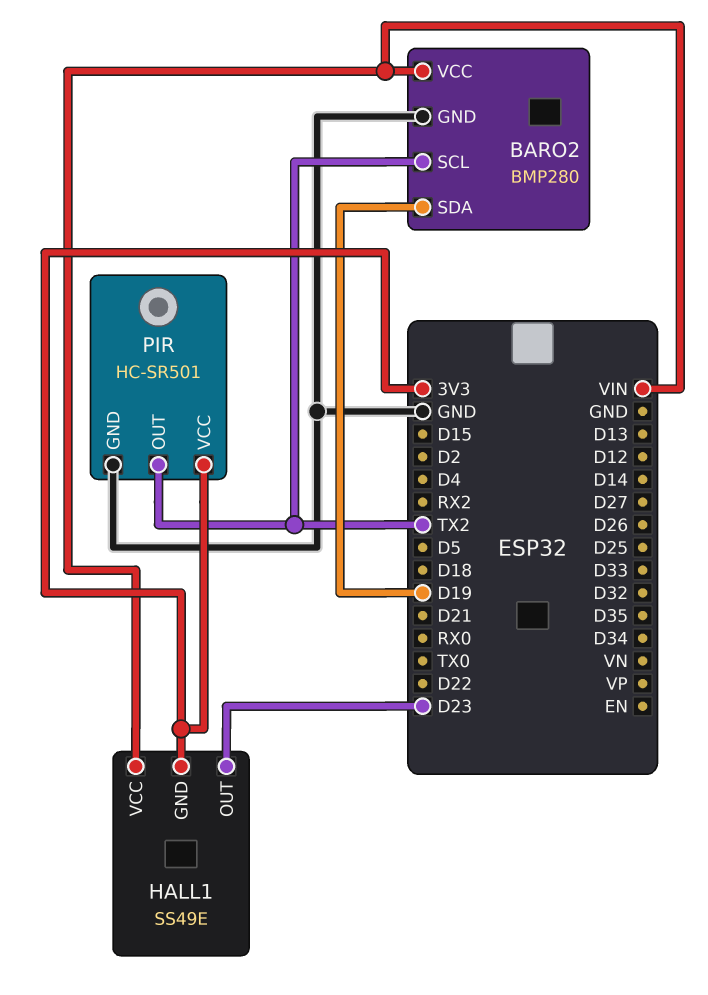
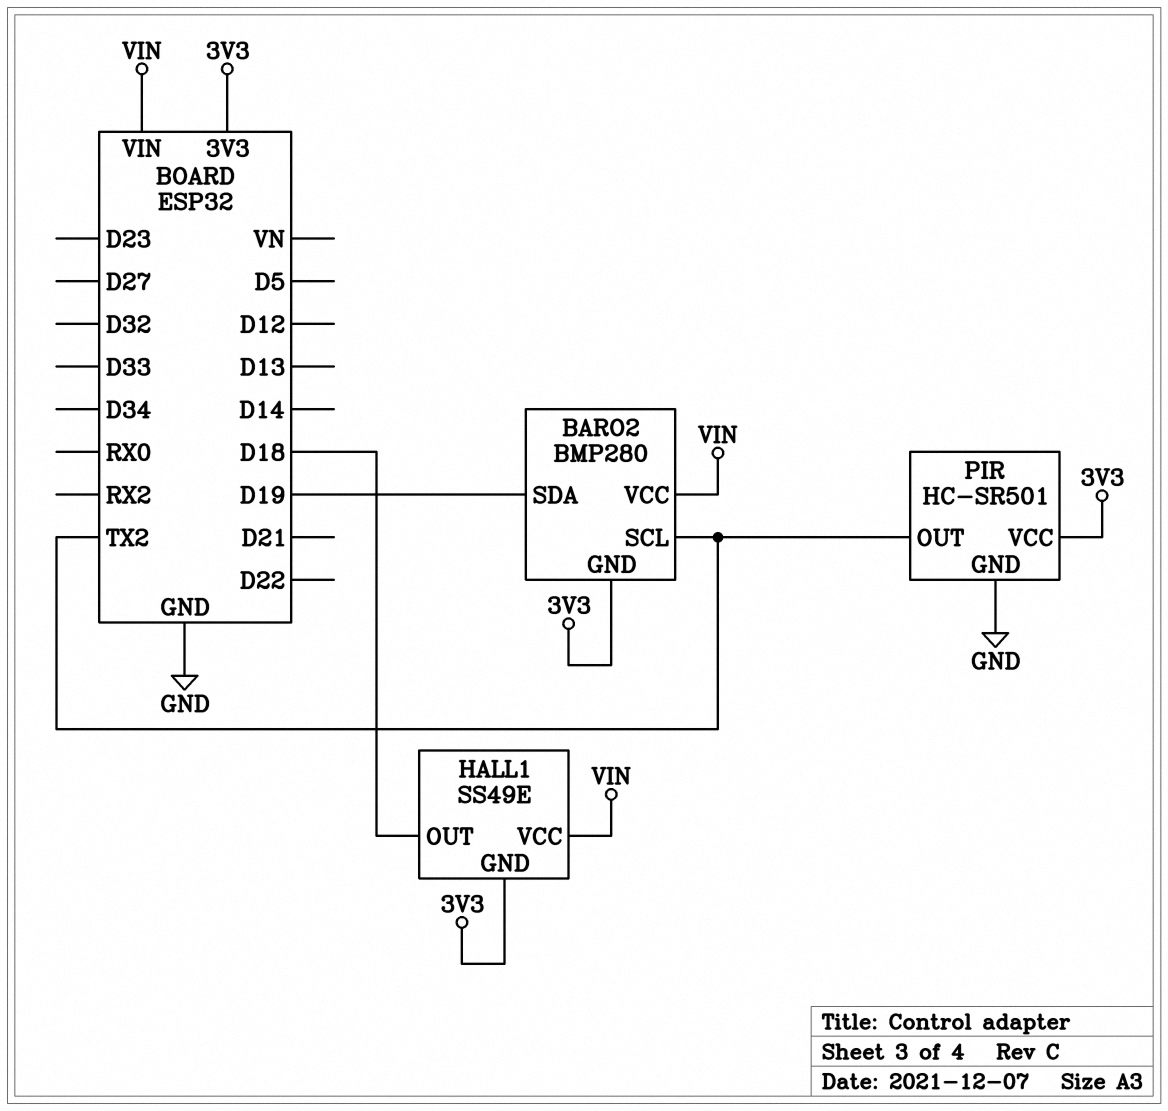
BARO2 pin GND: GND -> 3V3
HALL1 pin OUT: D23 -> D18

